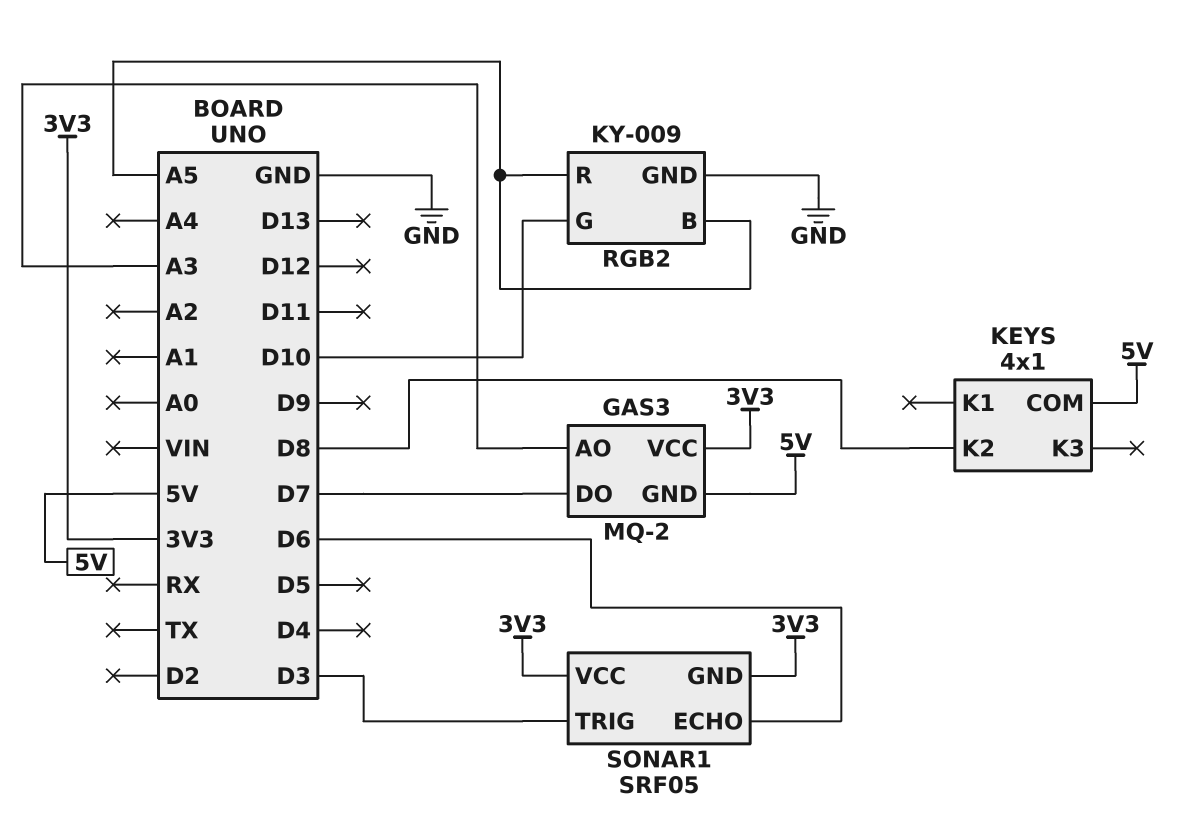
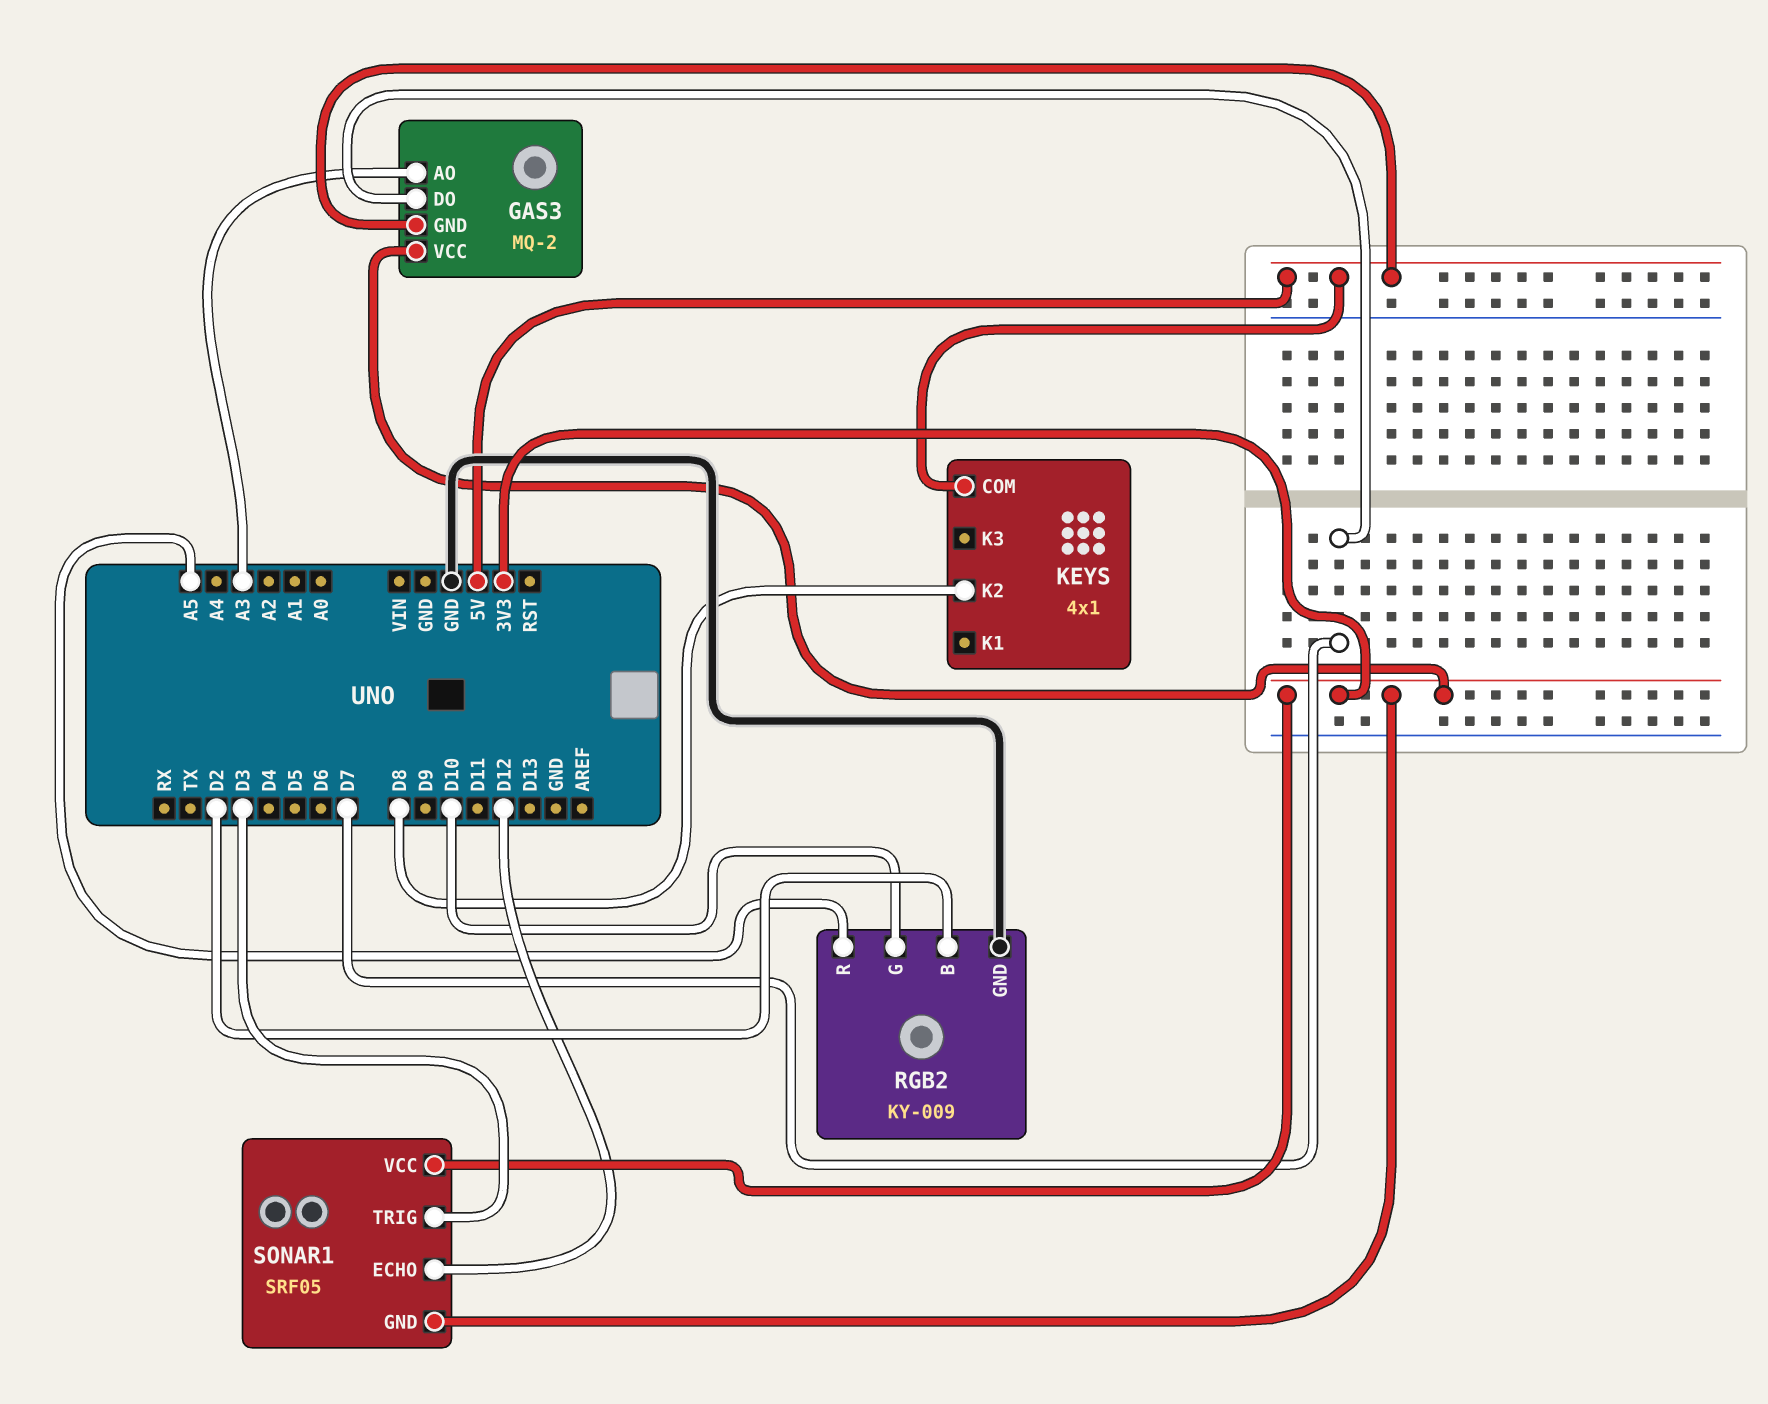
RGB2 pin B: A5 -> D2
SONAR1 pin ECHO: D6 -> D12

